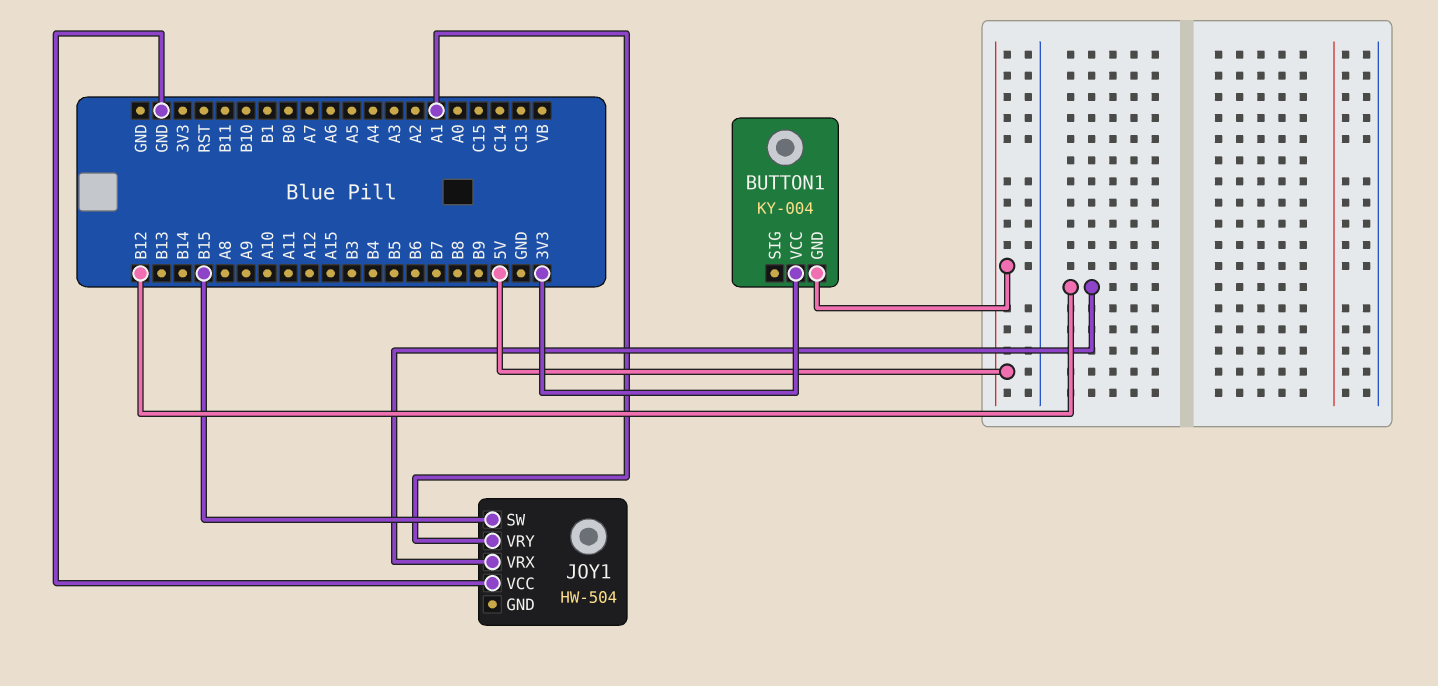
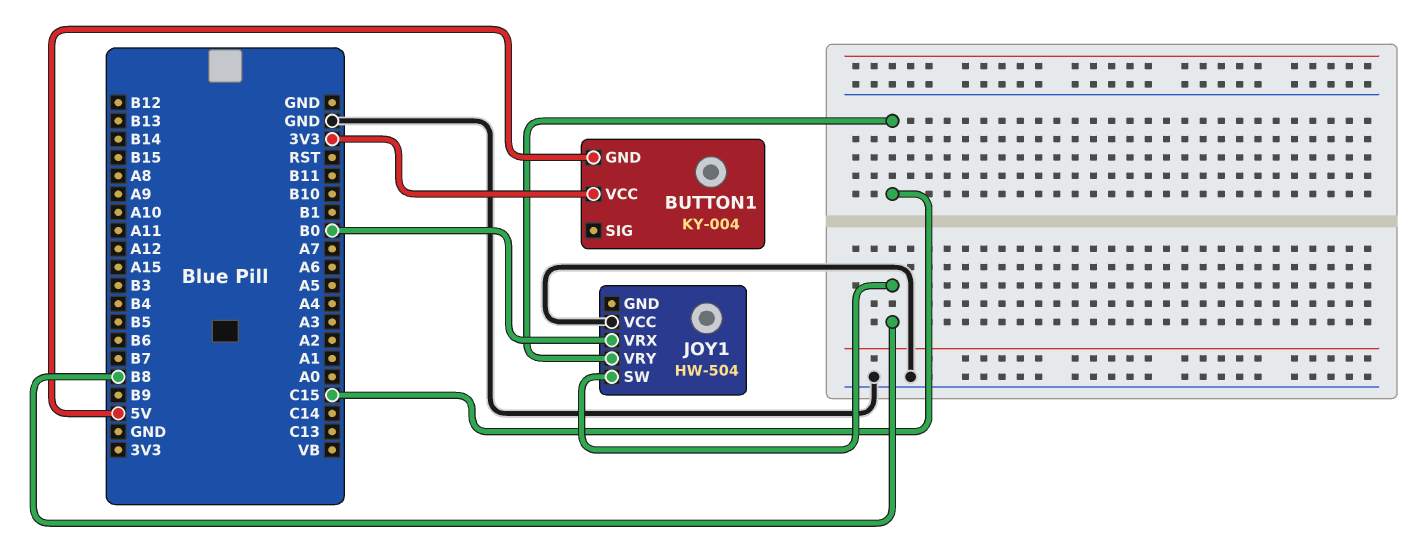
JOY1 pin SW: B15 -> B8
JOY1 pin VRX: B12 -> B0
JOY1 pin VRY: A1 -> C15

